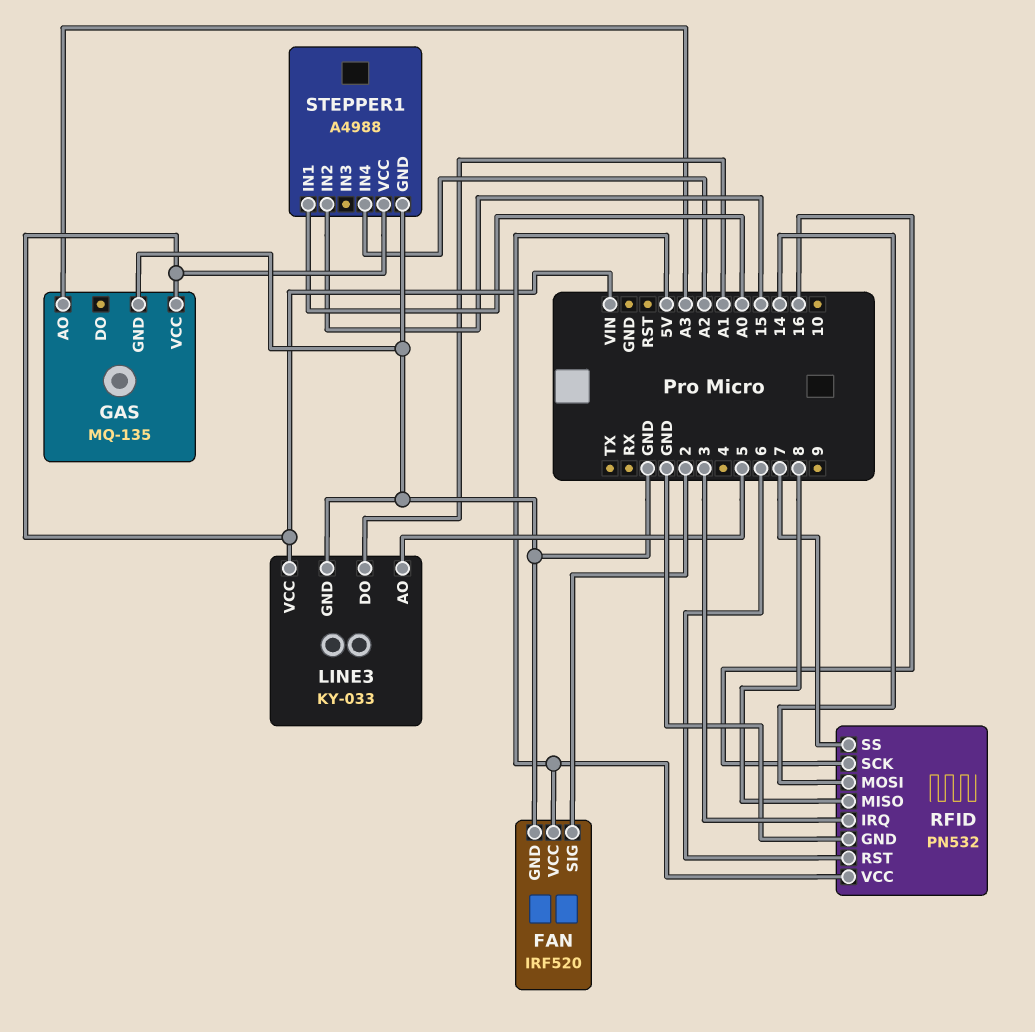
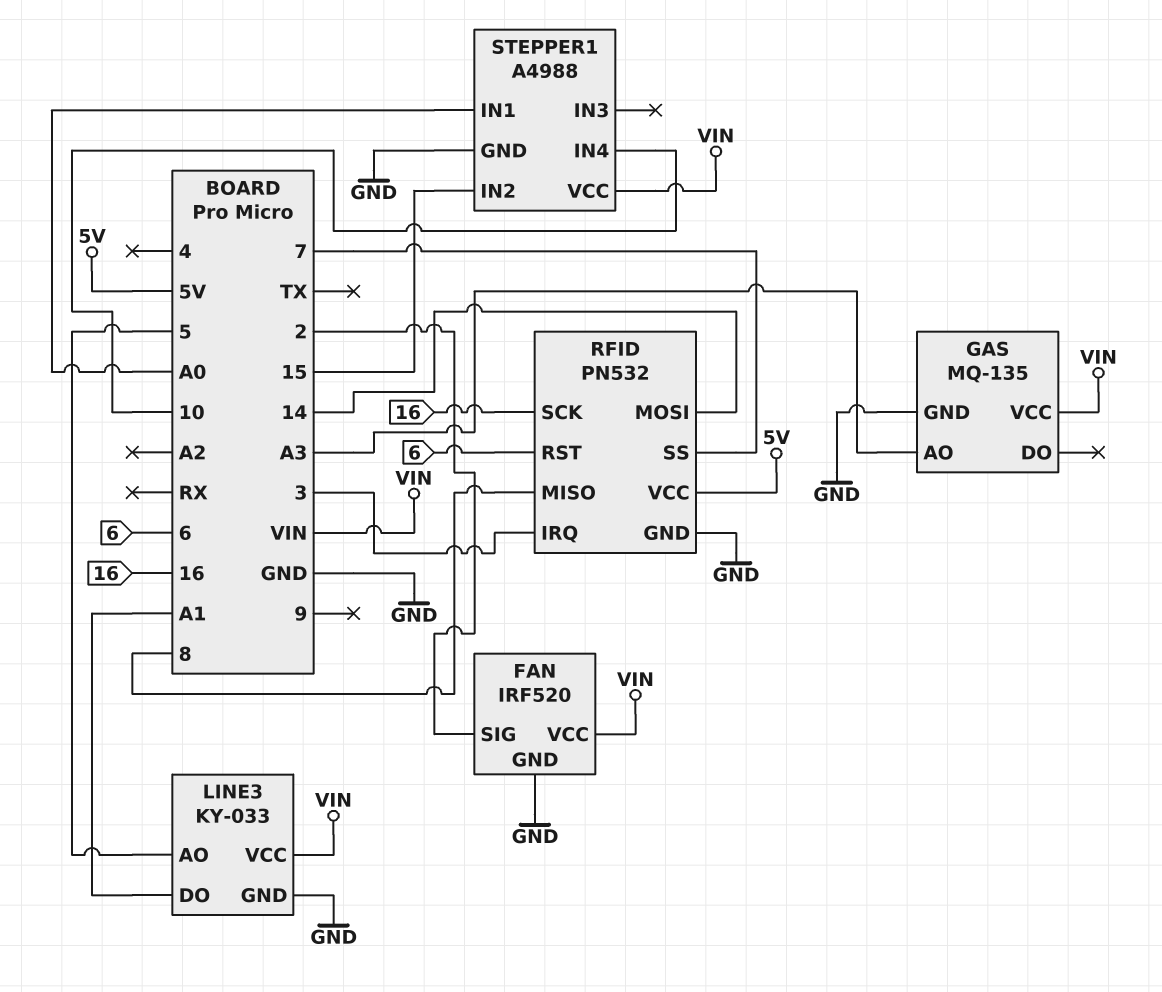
FAN pin VCC: 5V -> VIN
STEPPER1 pin IN4: A2 -> 10

